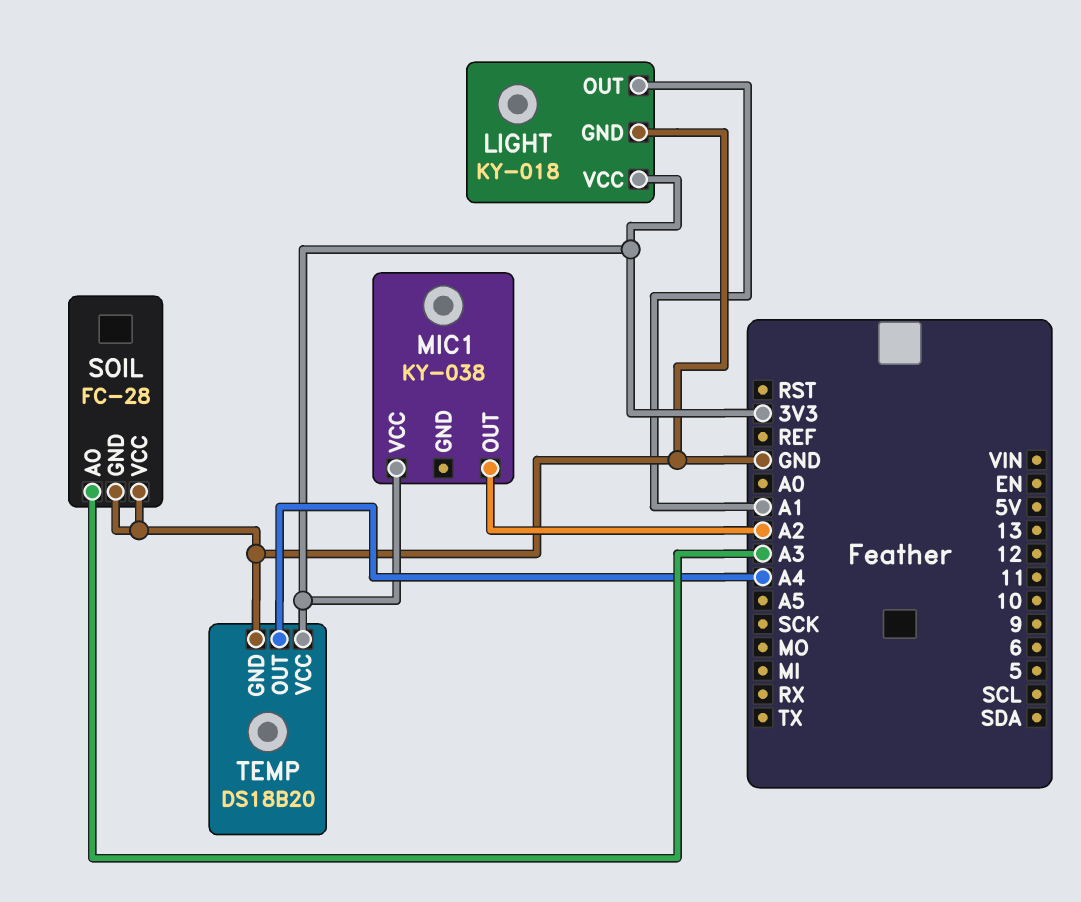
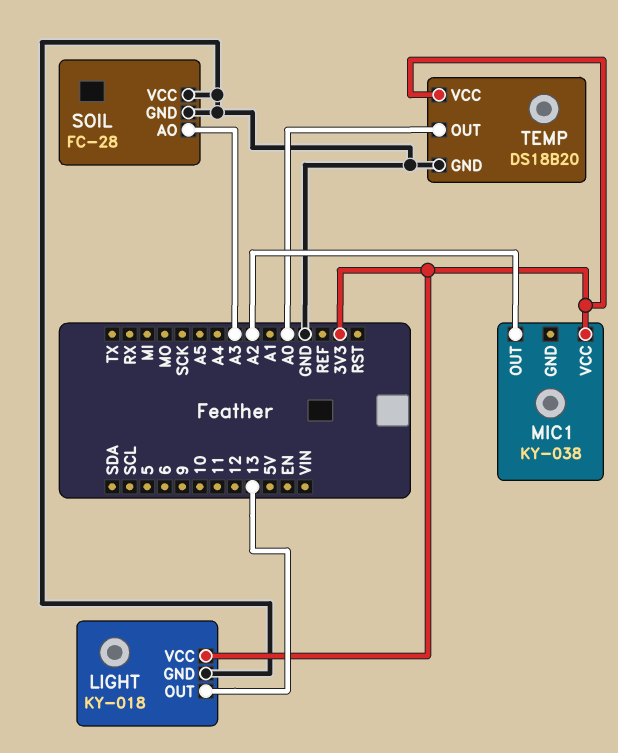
LIGHT pin OUT: A1 -> 13
TEMP pin OUT: A4 -> A0

